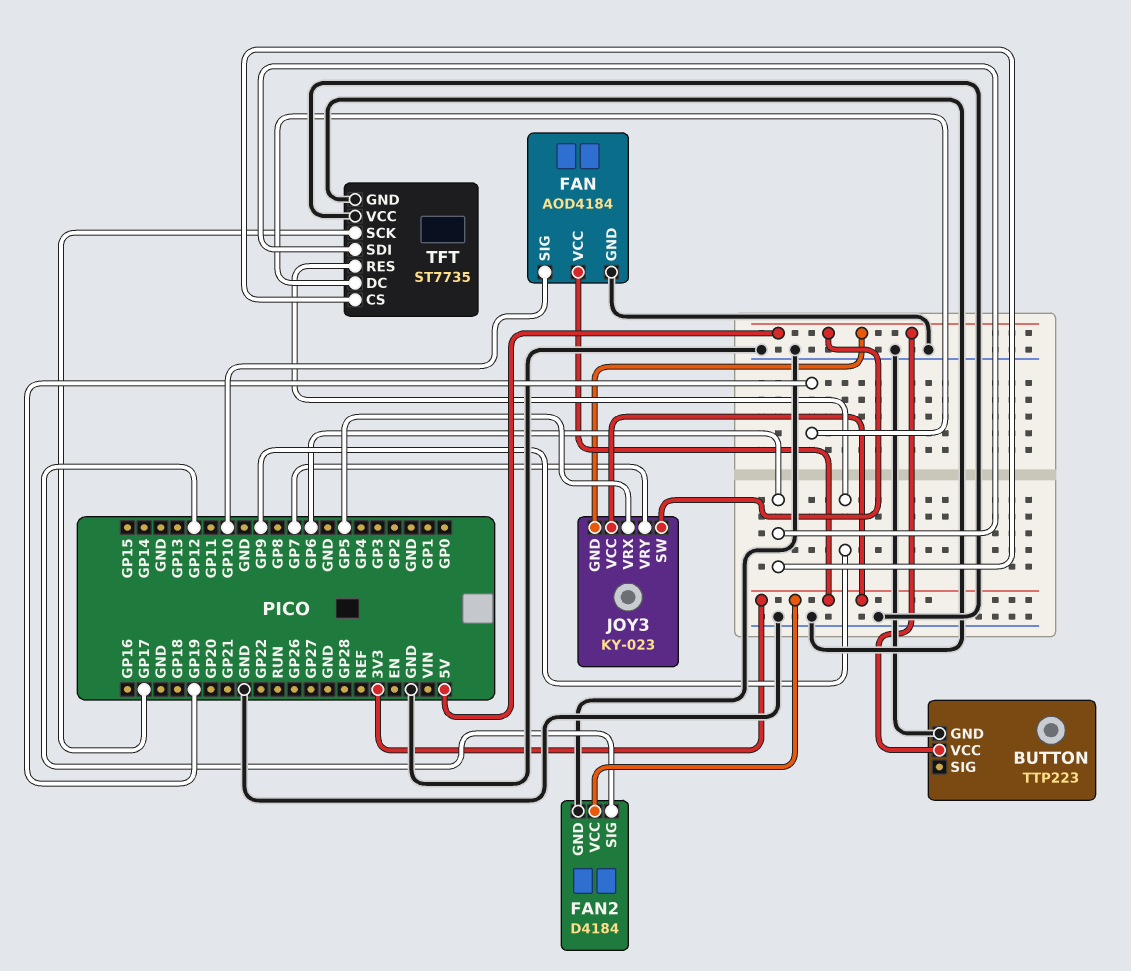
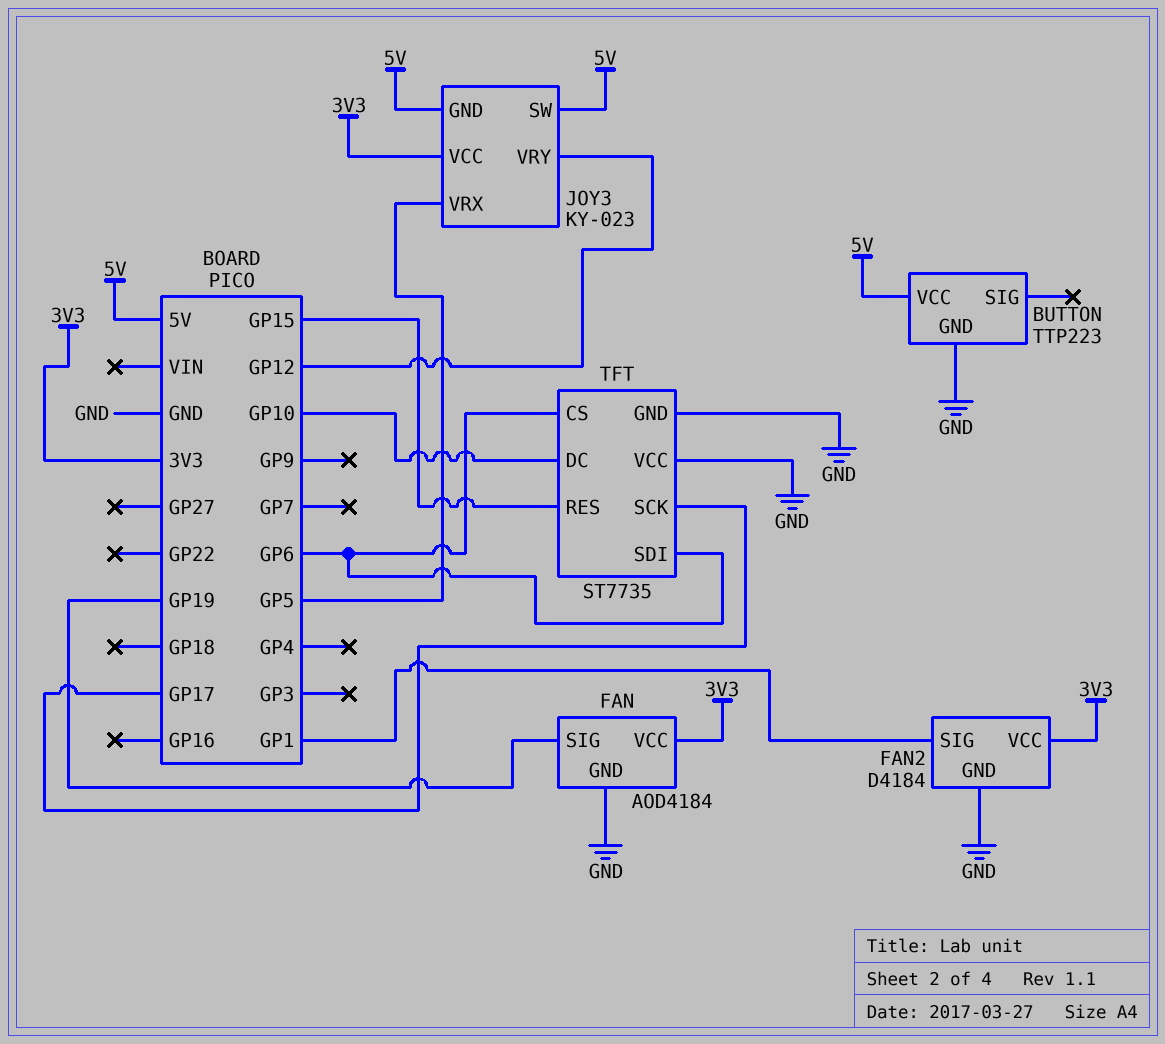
FAN pin SIG: GP10 -> GP19
FAN2 pin SIG: GP12 -> GP1
JOY3 pin VRY: GP7 -> GP12
TFT pin DC: GP19 -> GP10
TFT pin RES: GP9 -> GP15

